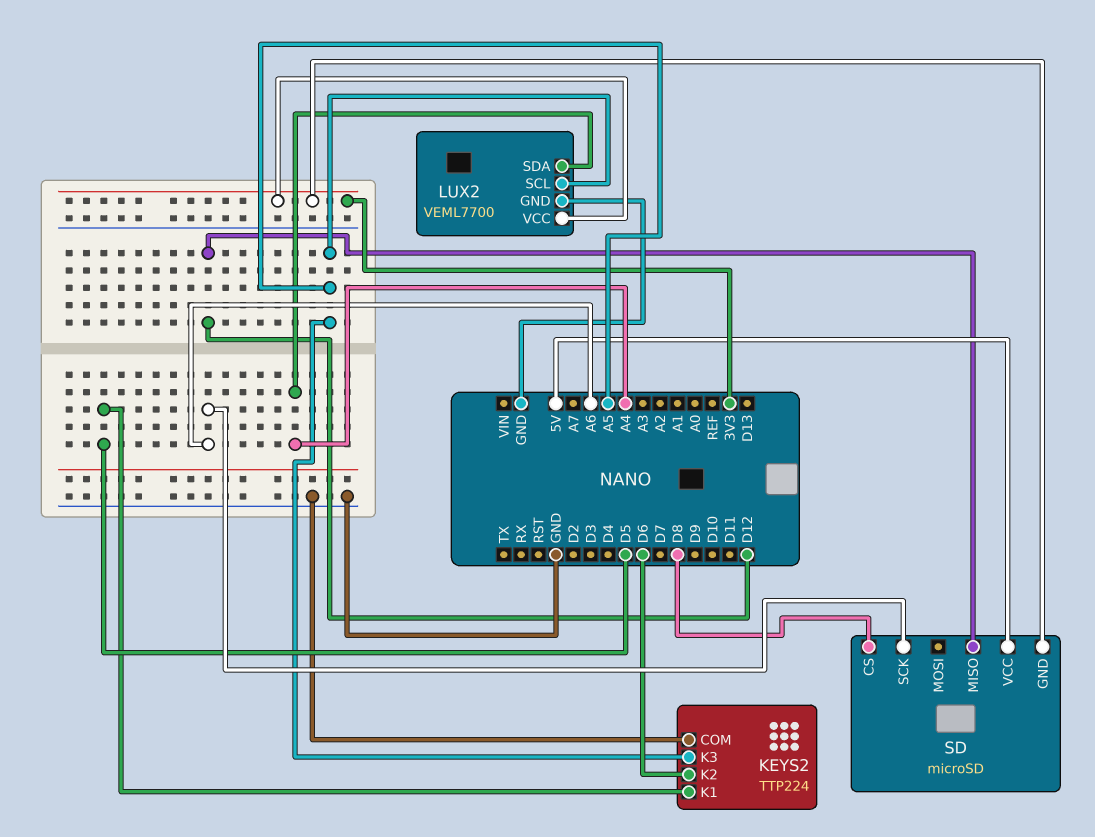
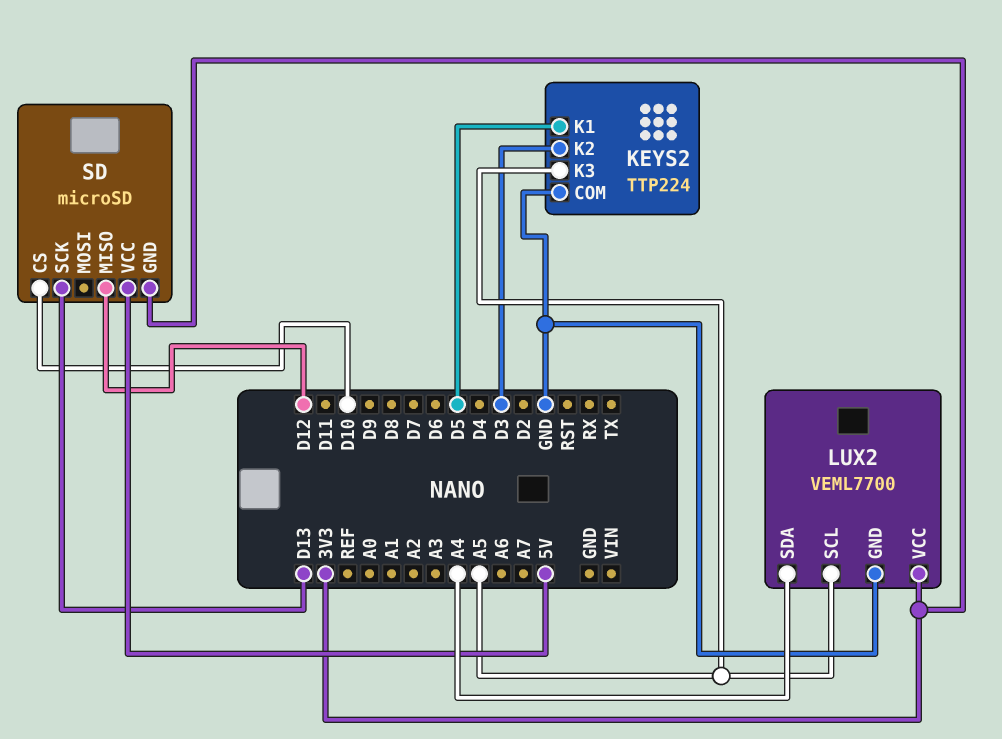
KEYS2 pin K2: D6 -> D3
SD pin CS: D8 -> D10
SD pin SCK: A6 -> D13

